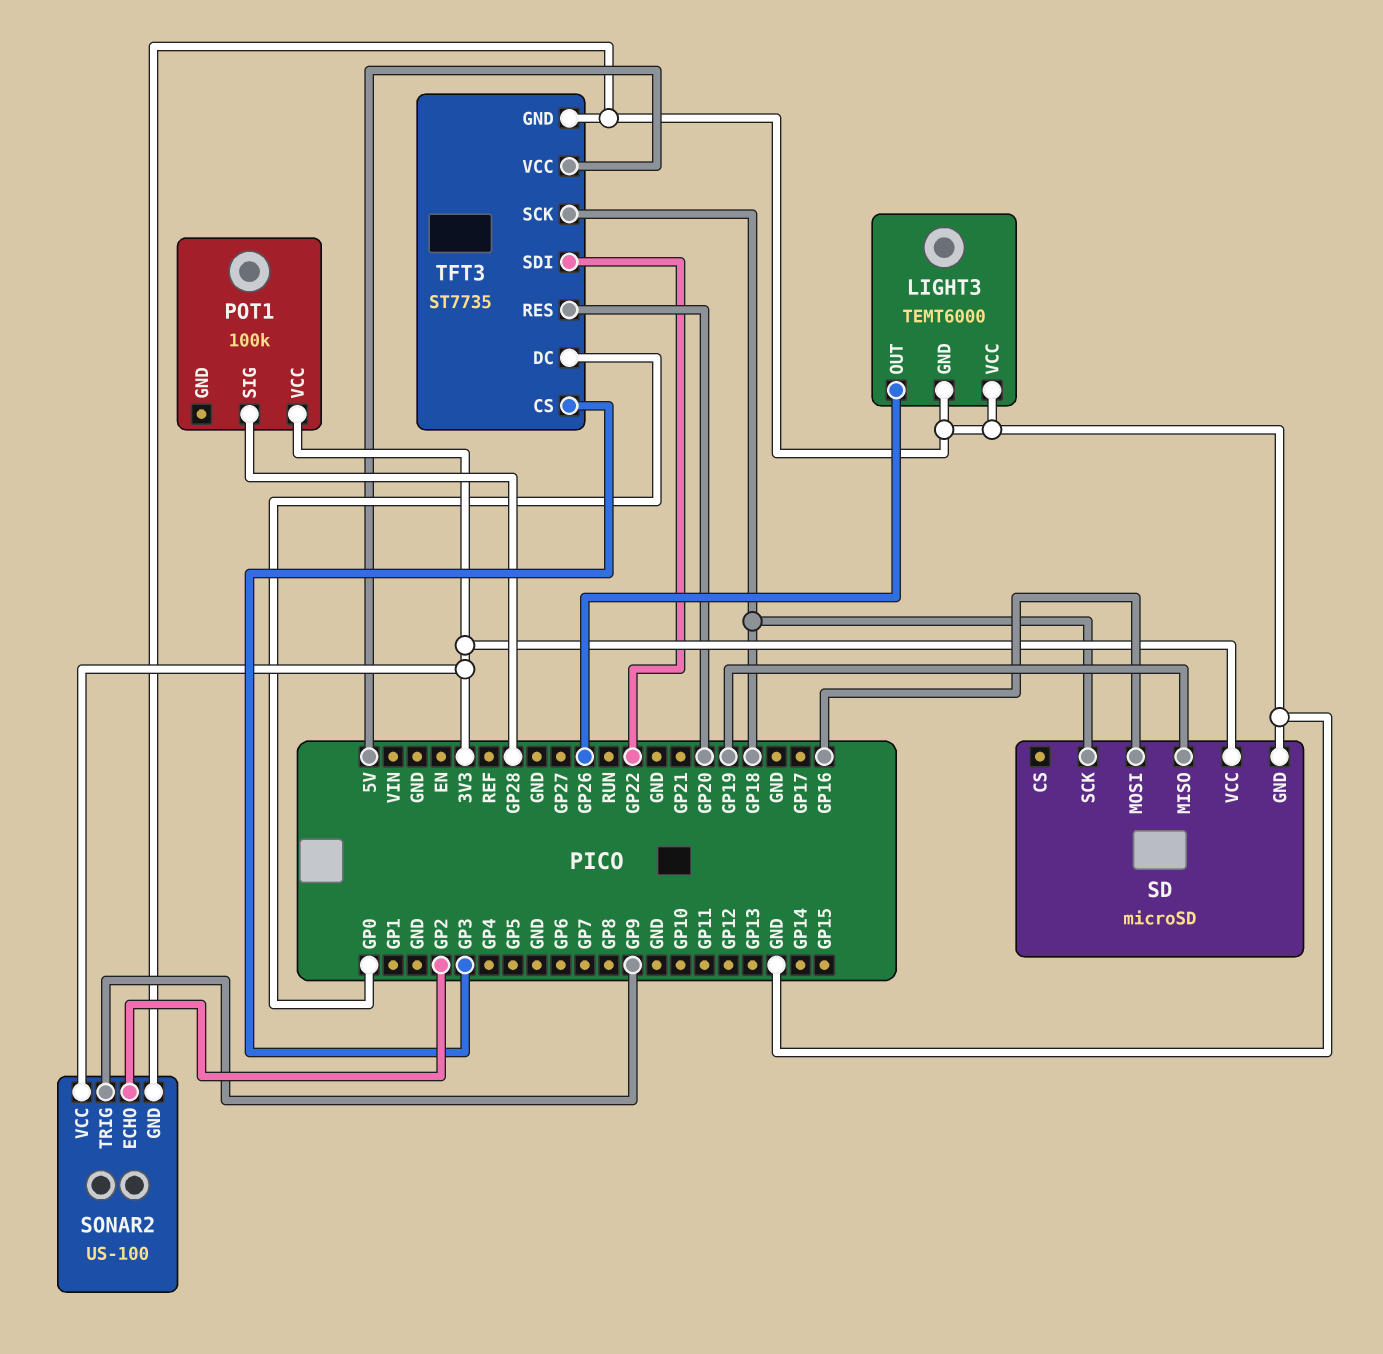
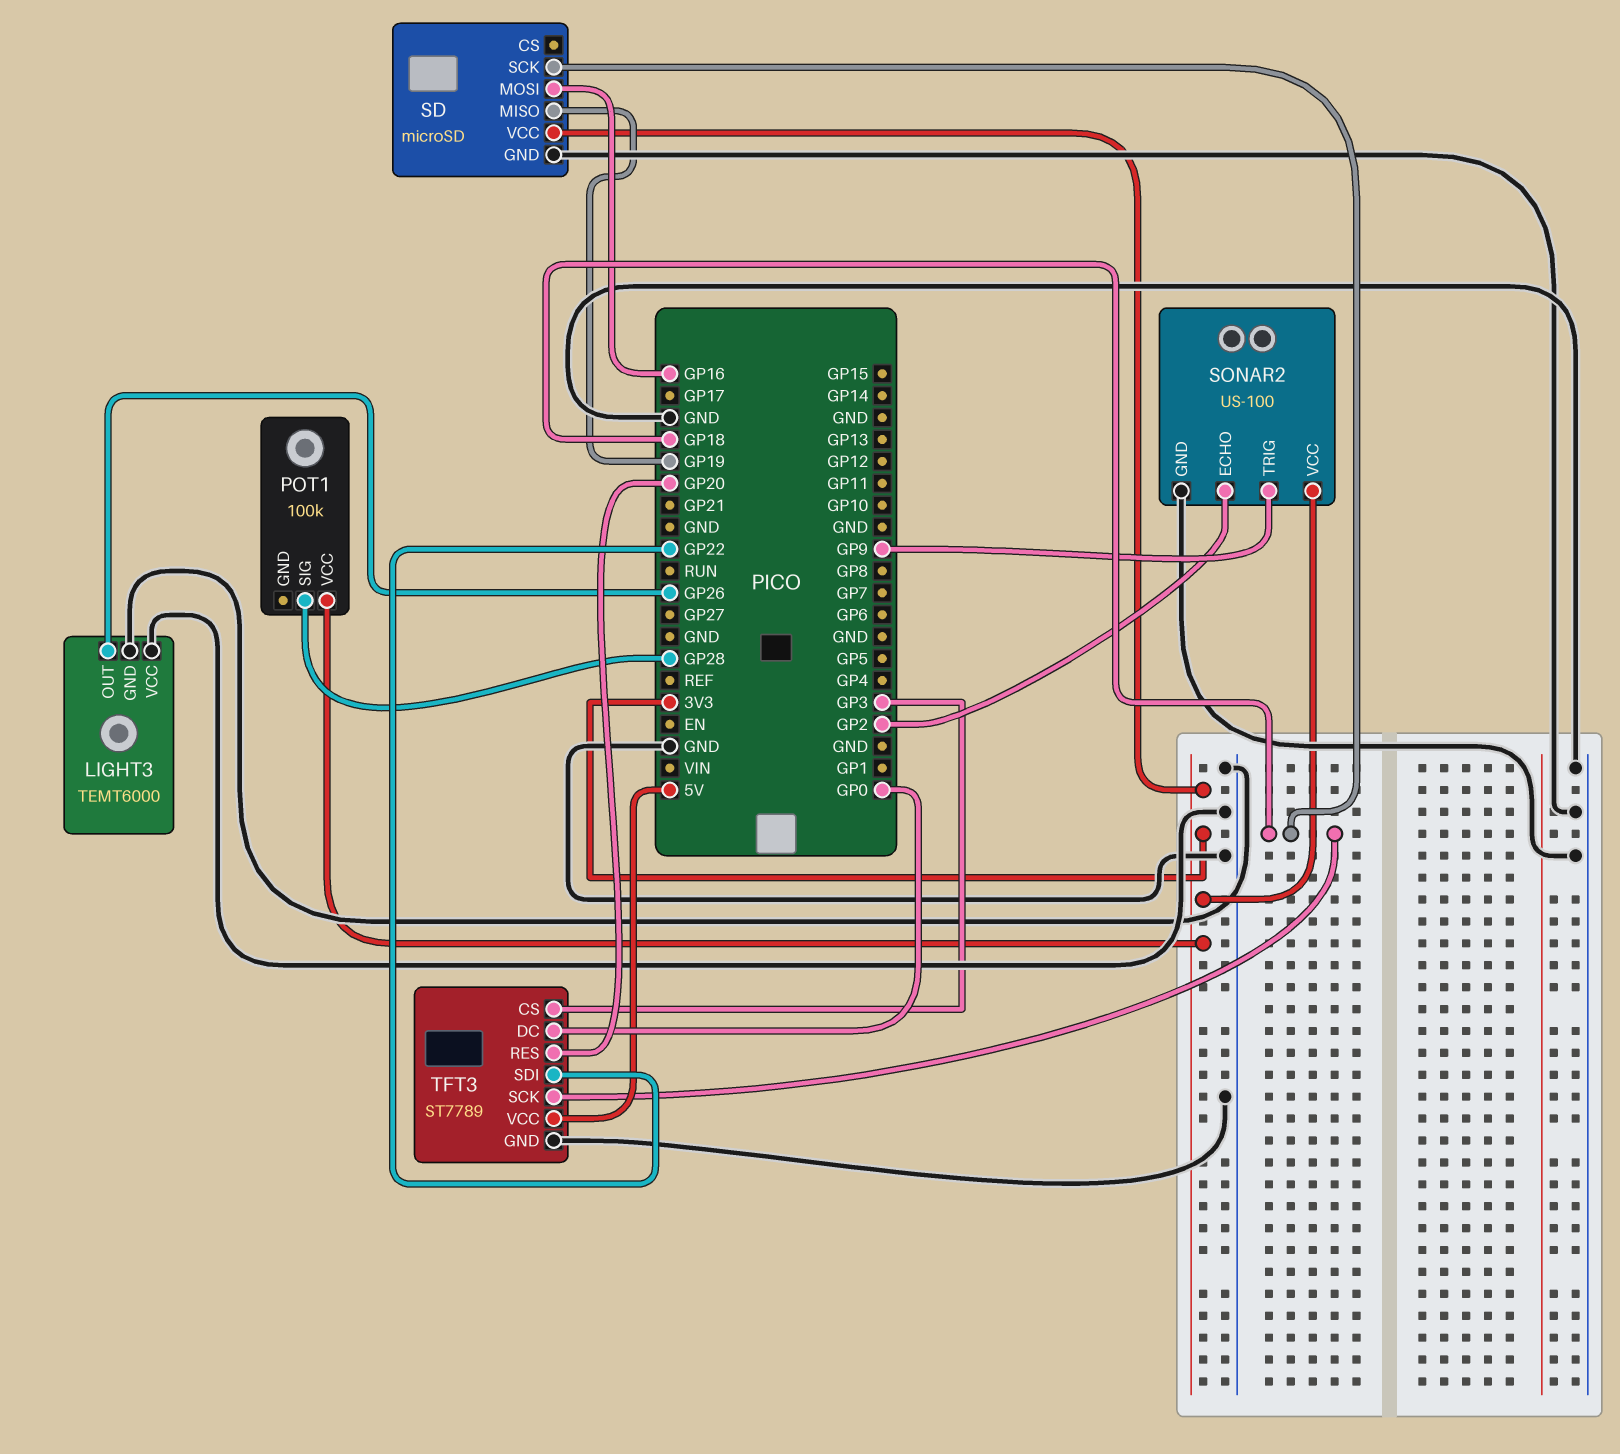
TFT3: ST7735 -> ST7789

